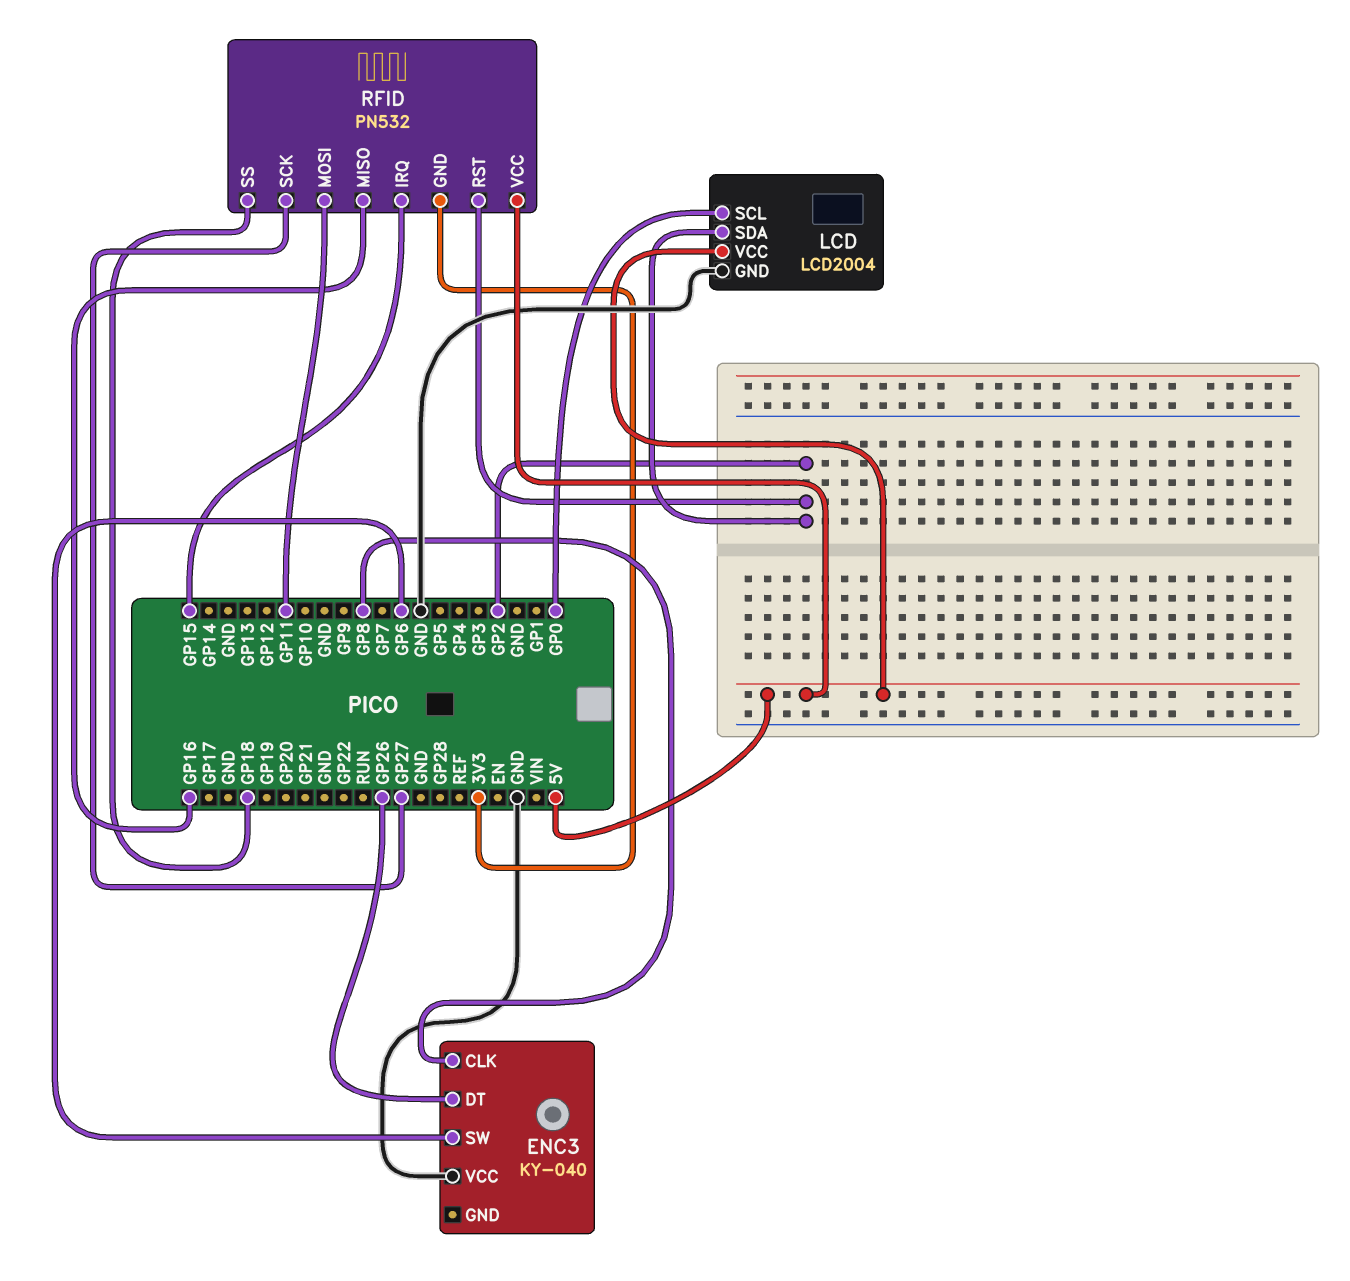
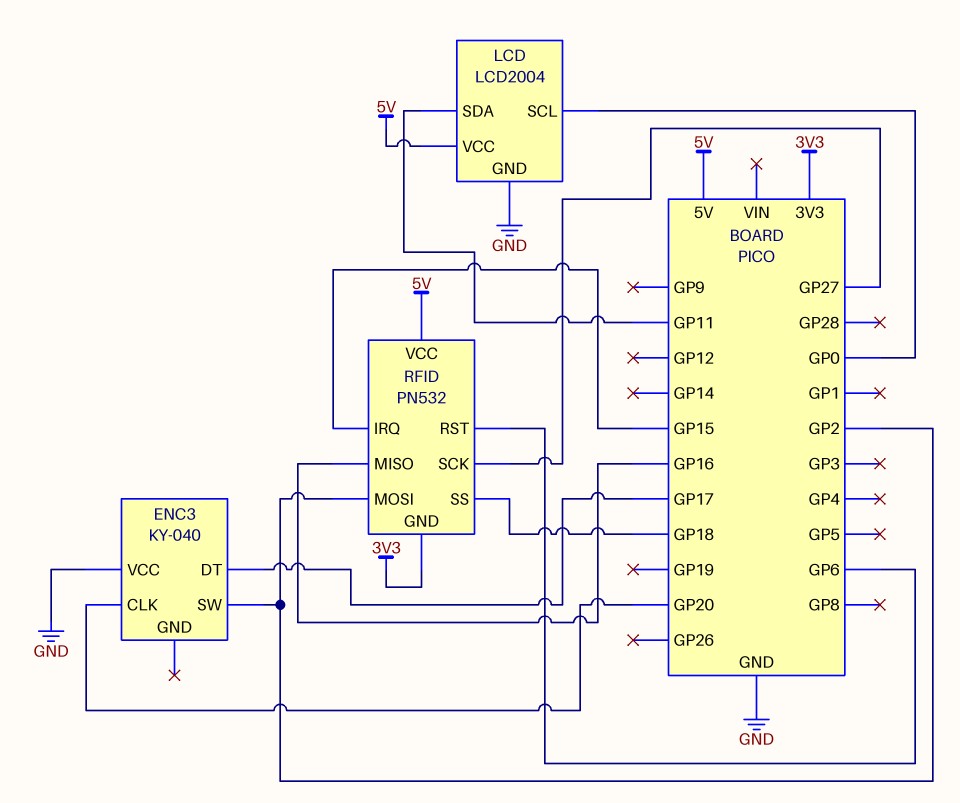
ENC3 pin CLK: GP8 -> GP20
ENC3 pin DT: GP26 -> GP17
ENC3 pin SW: GP6 -> GP2
LCD pin SDA: GP2 -> GP11
RFID pin MOSI: GP11 -> GP2
RFID pin RST: GP2 -> GP6

